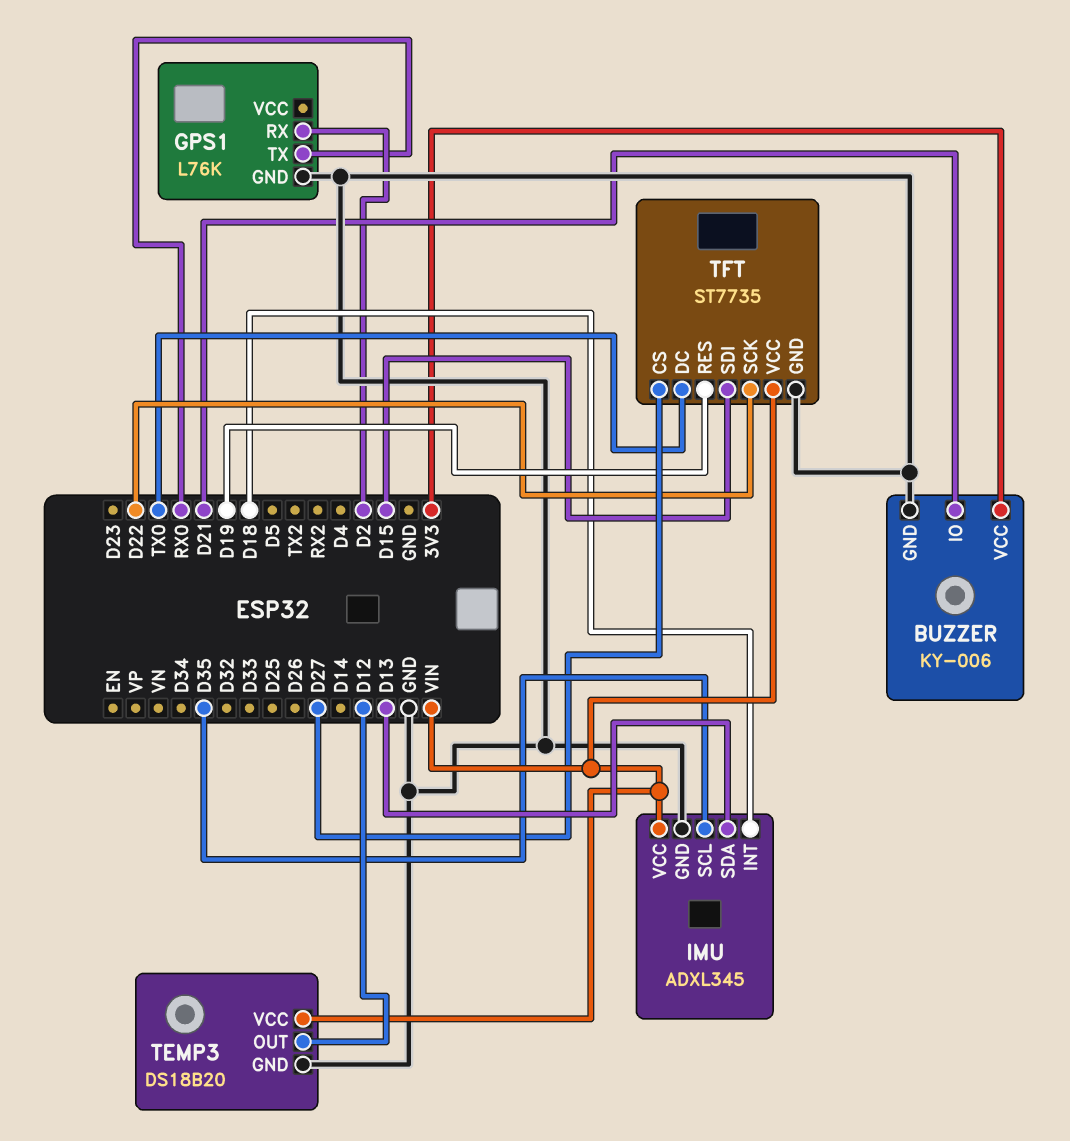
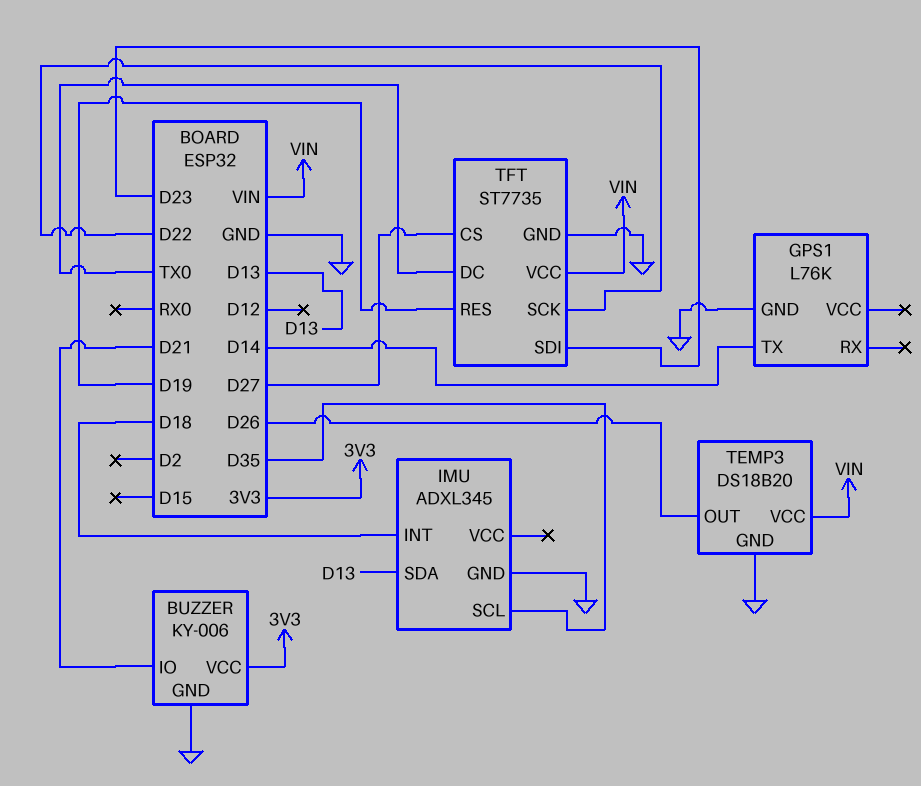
GPS1 pin RX: D2 -> none
GPS1 pin TX: RX0 -> D14
IMU pin VCC: VIN -> none
TEMP3 pin OUT: D12 -> D26
TFT pin SDI: D15 -> D23

